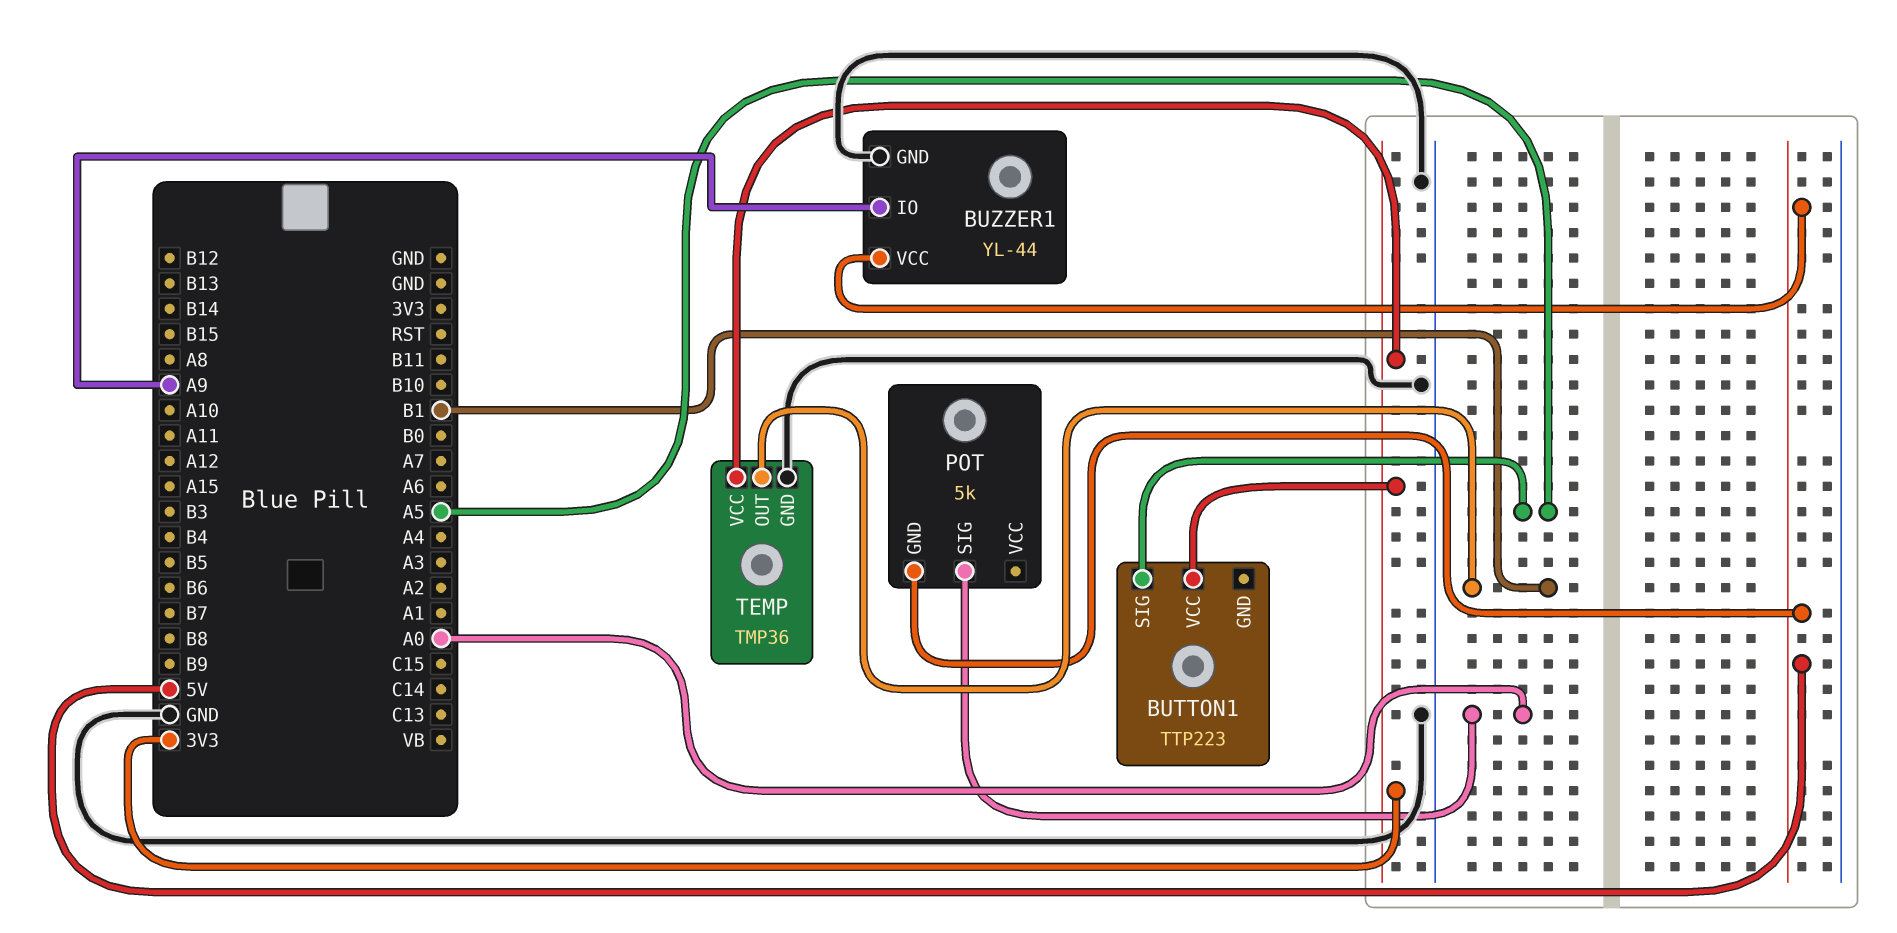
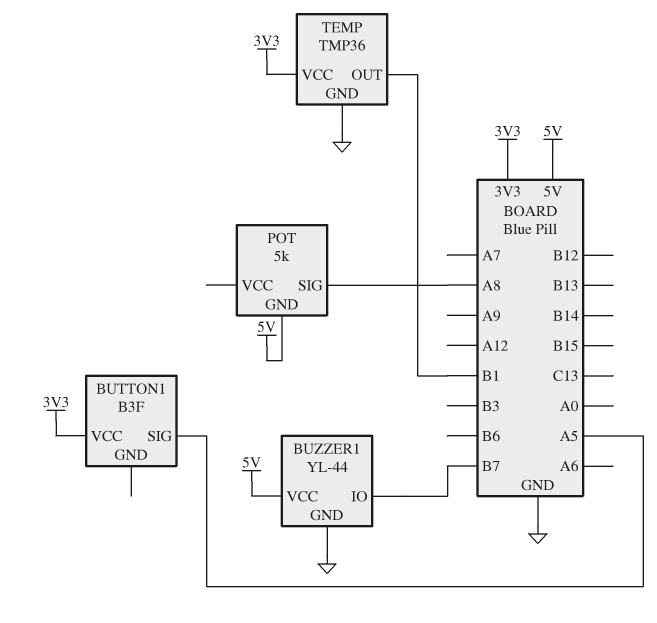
BUTTON1: TTP223 -> B3F
BUZZER1 pin IO: A9 -> B7
POT pin SIG: A0 -> A8

